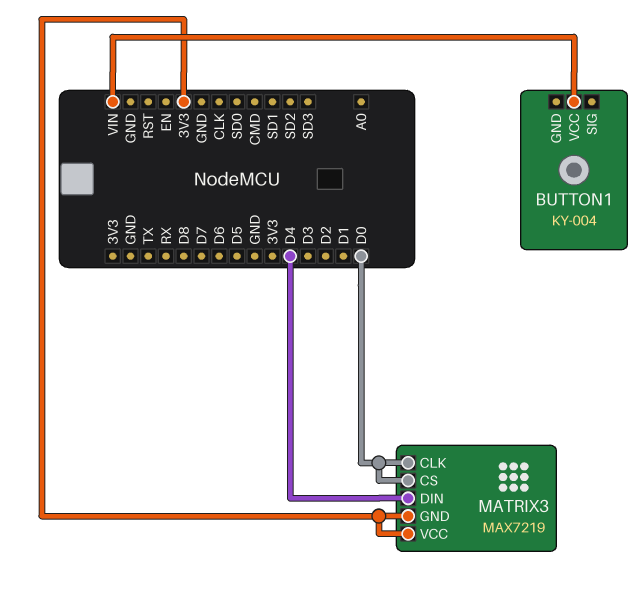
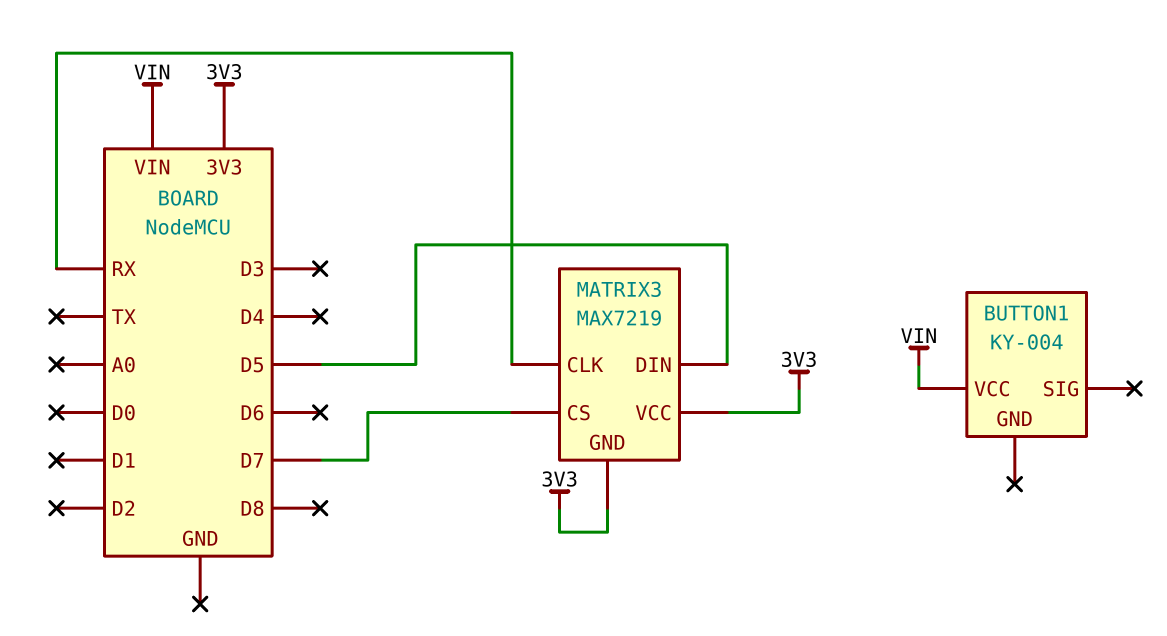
MATRIX3 pin CLK: D0 -> RX
MATRIX3 pin CS: D0 -> D7
MATRIX3 pin DIN: D4 -> D5

